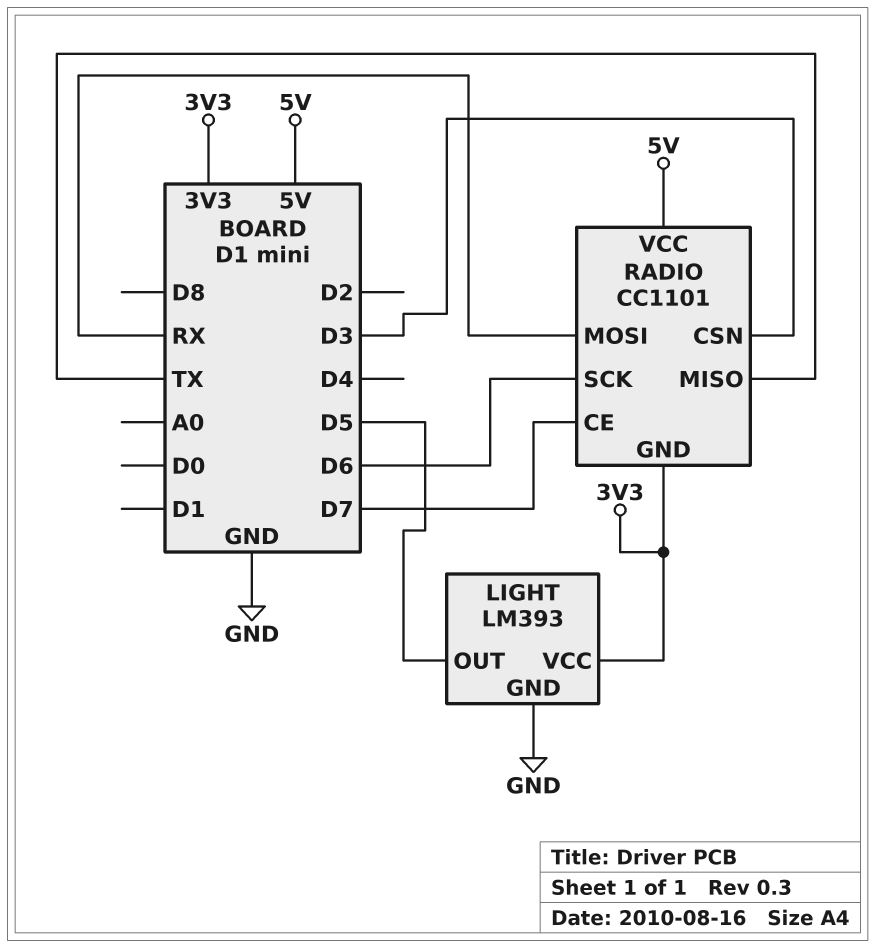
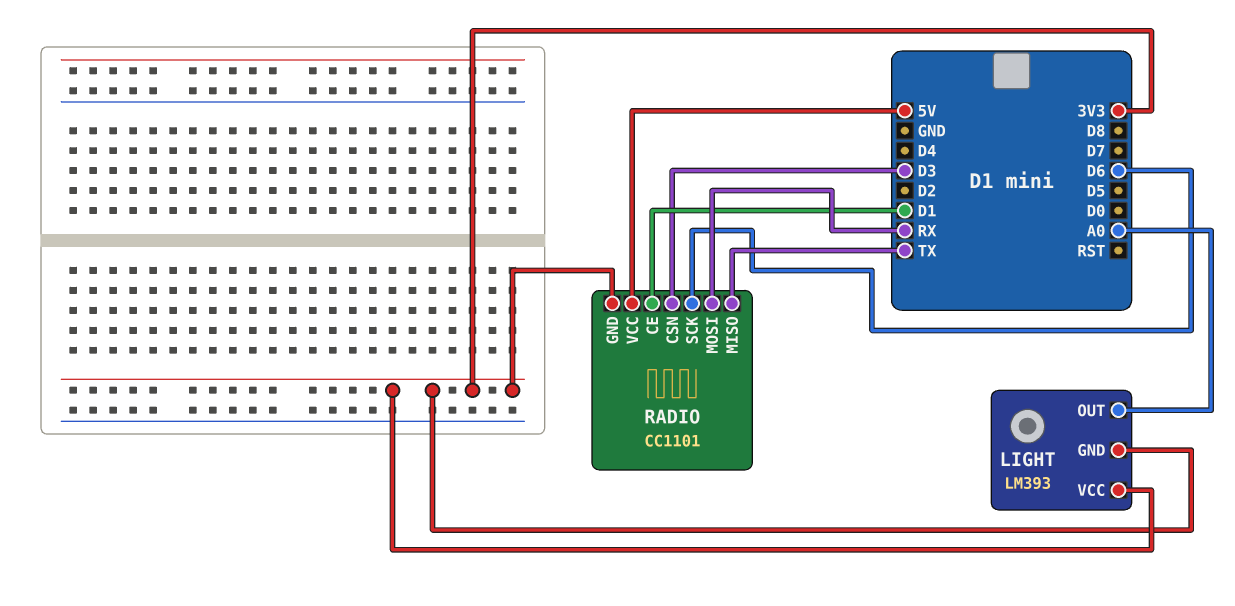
LIGHT pin GND: GND -> 3V3
LIGHT pin OUT: D5 -> A0
RADIO pin CE: D7 -> D1

